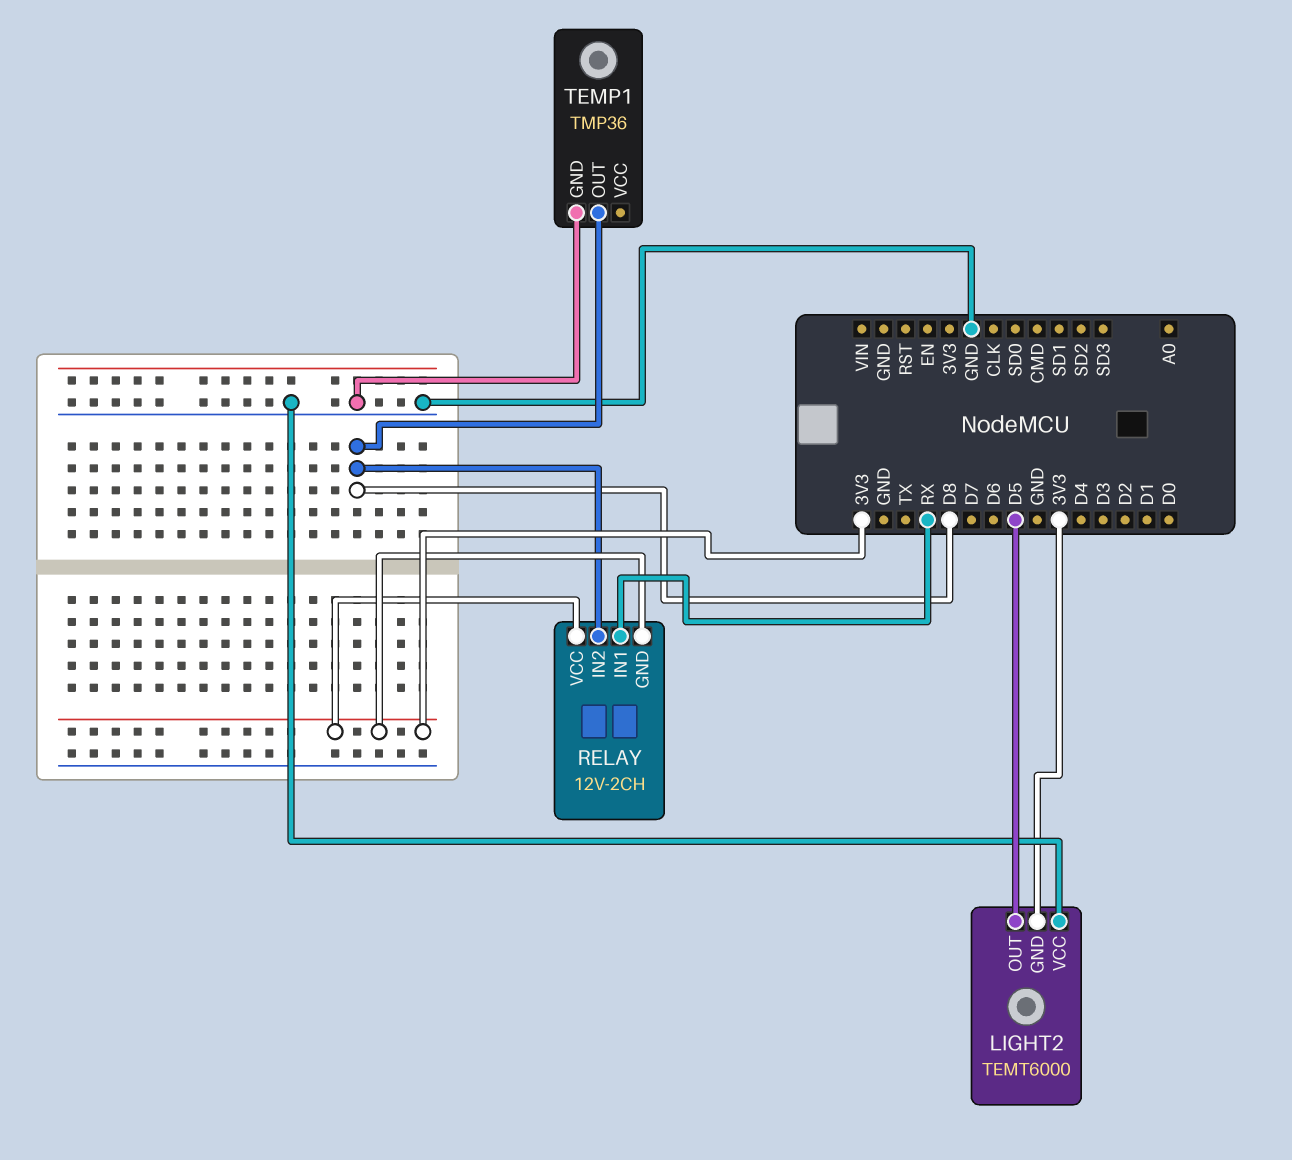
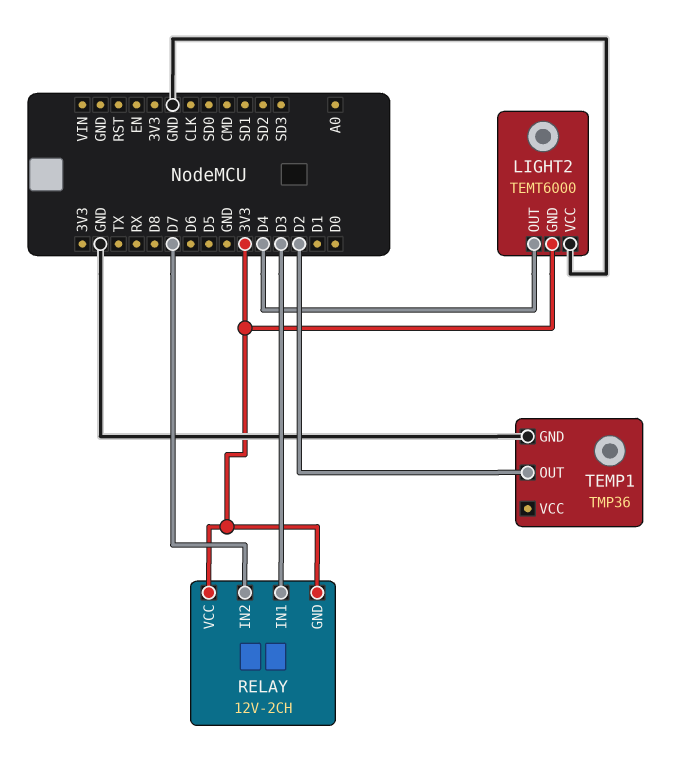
LIGHT2 pin OUT: D5 -> D4
RELAY pin IN1: RX -> D3
RELAY pin IN2: D8 -> D7
TEMP1 pin OUT: D8 -> D2

